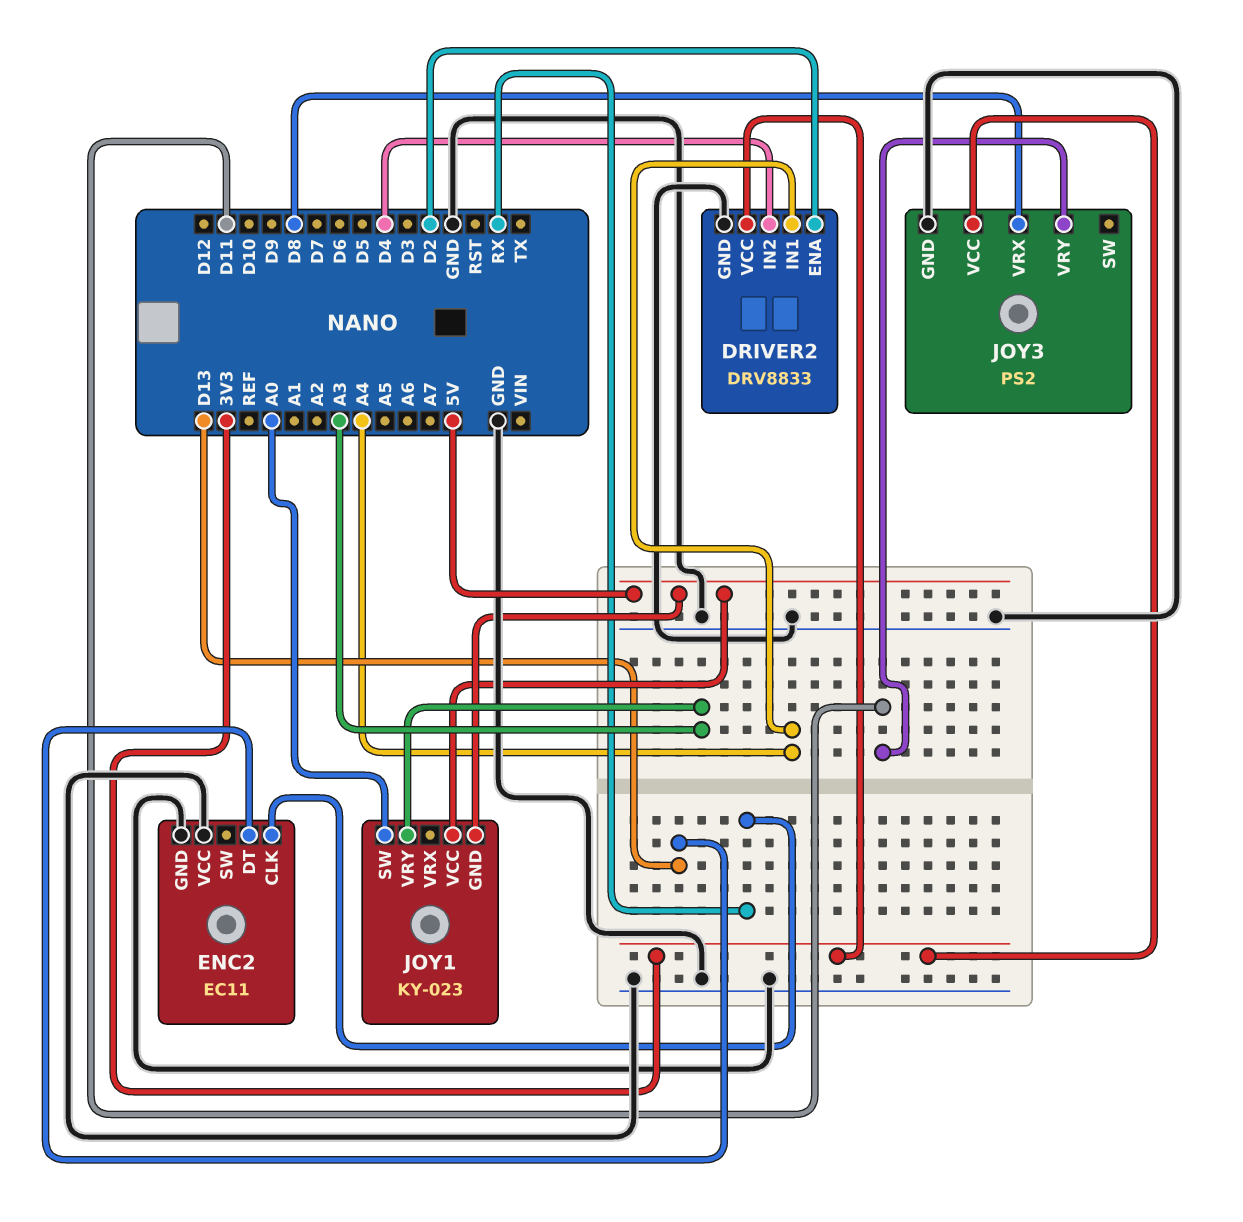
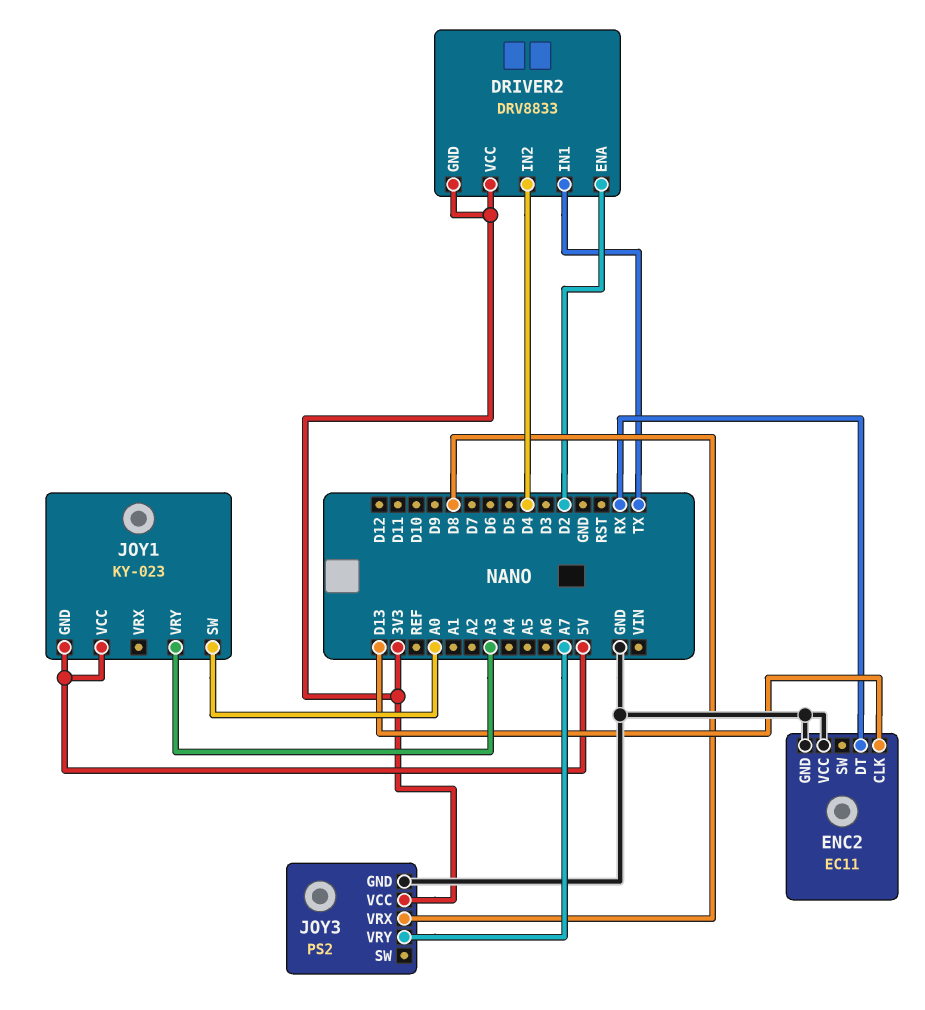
DRIVER2 pin GND: GND -> 3V3
DRIVER2 pin IN1: A4 -> TX
ENC2 pin CLK: RX -> D13
ENC2 pin DT: D13 -> RX
JOY3 pin VRY: D11 -> A7

